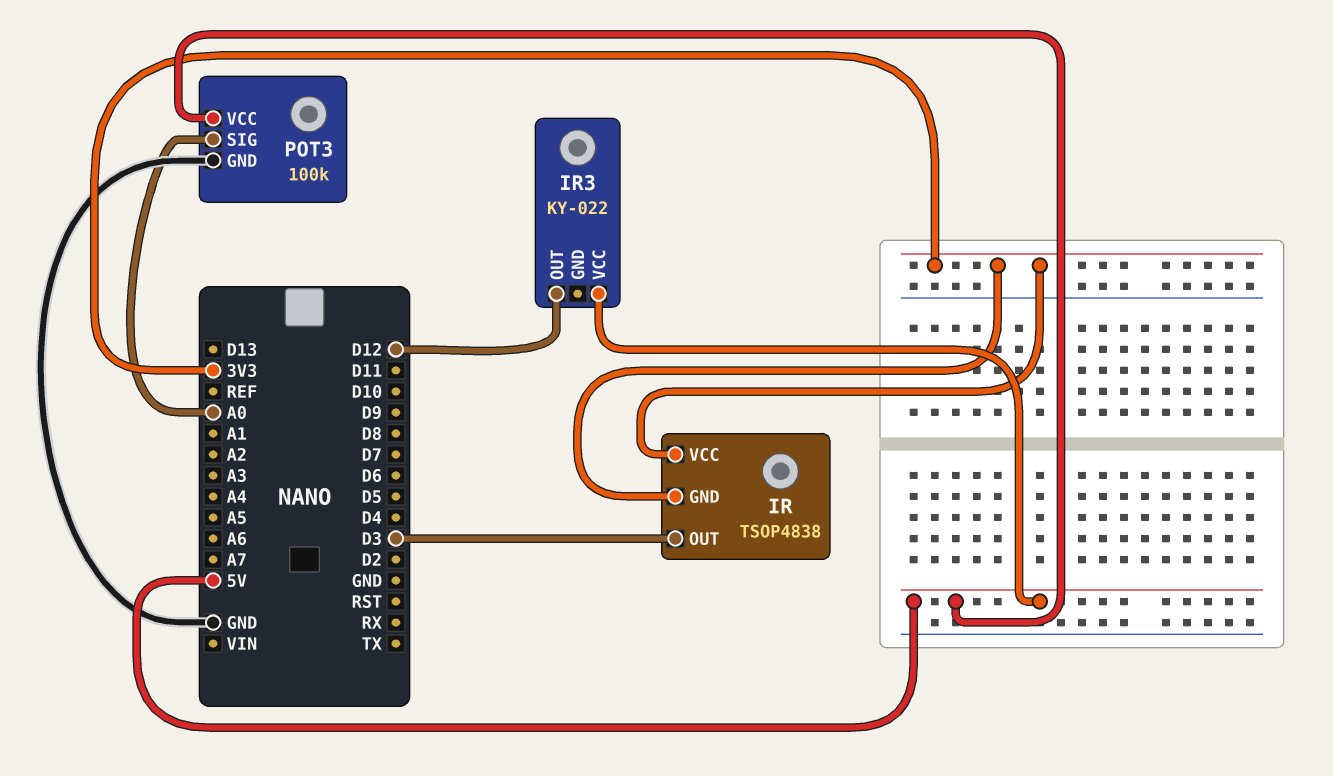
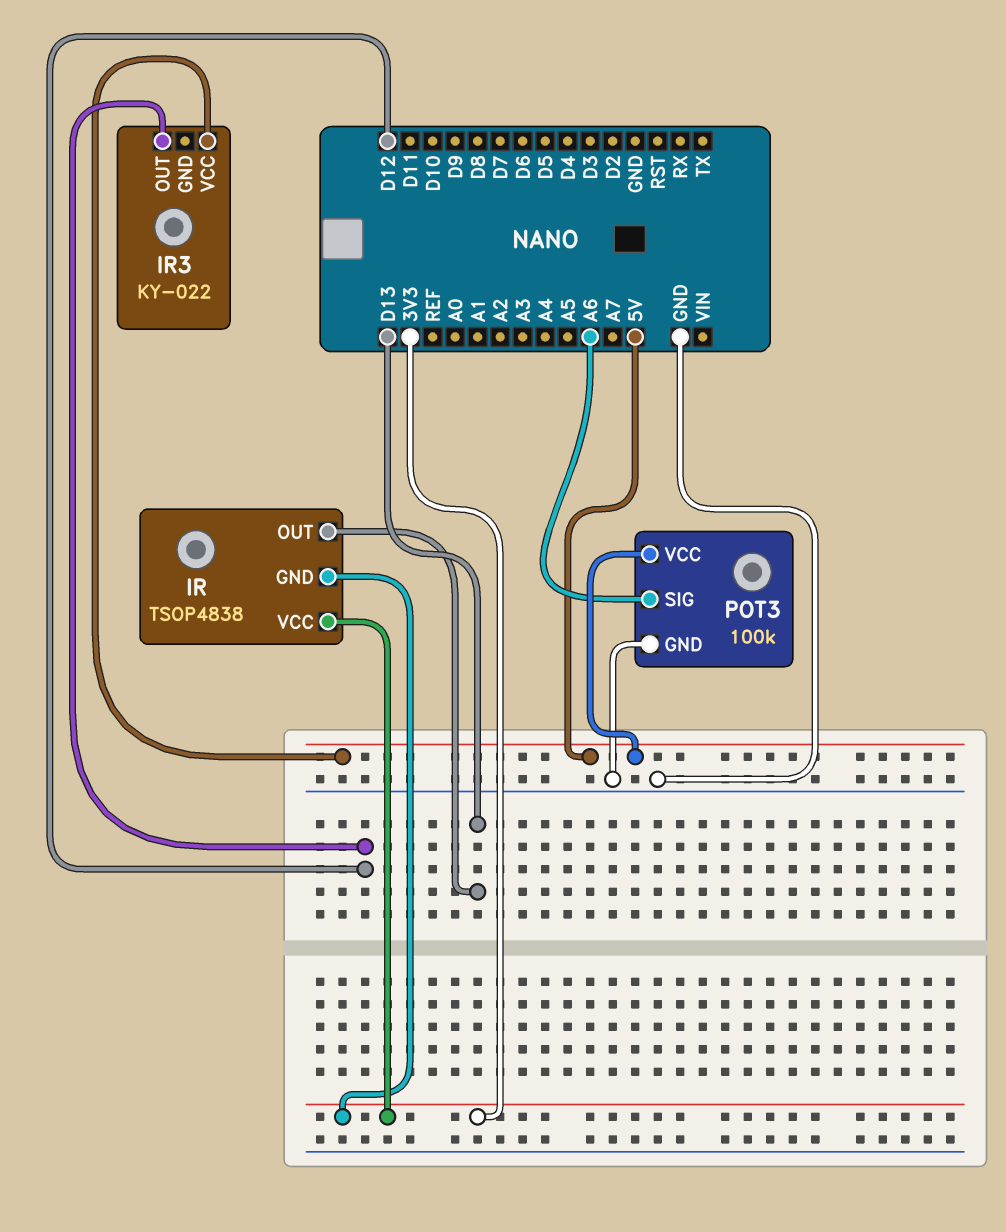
IR pin OUT: D3 -> D13
POT3 pin SIG: A0 -> A6

